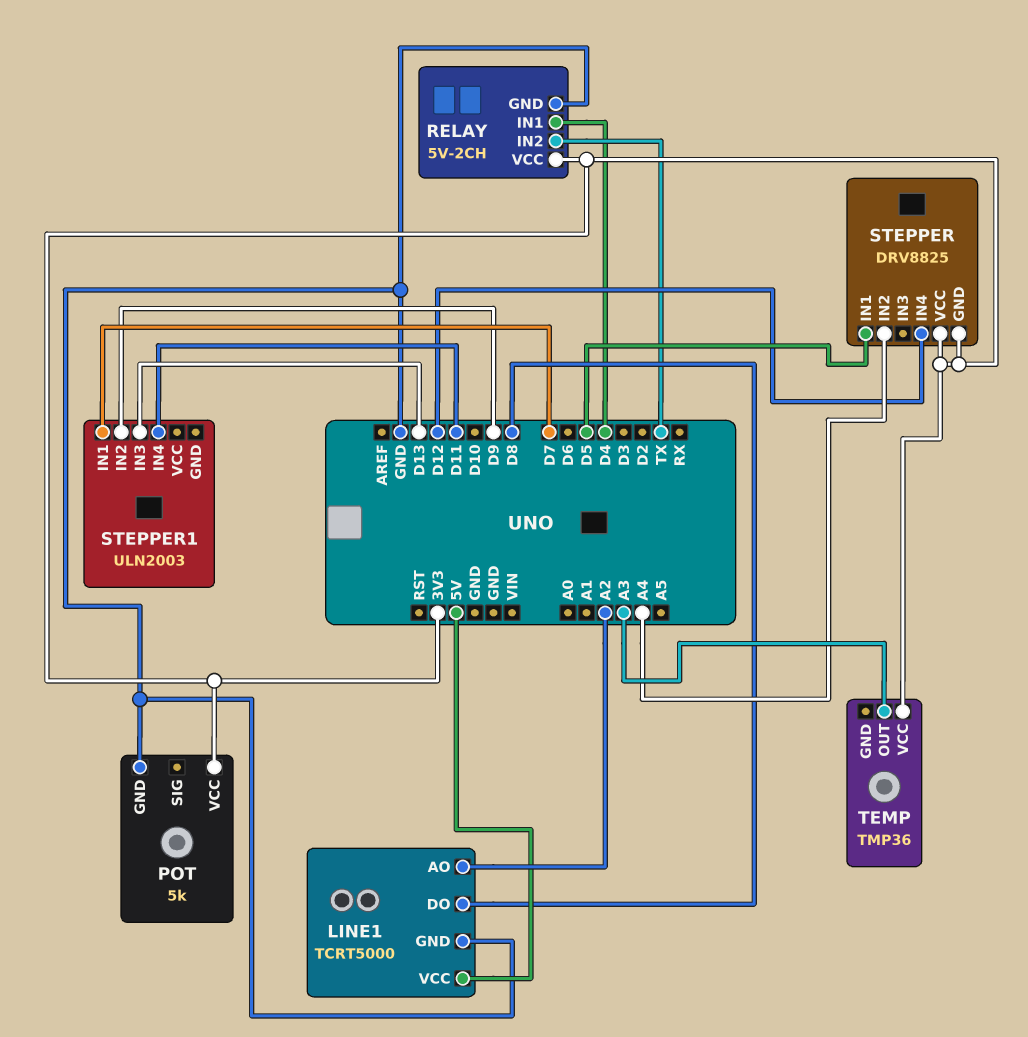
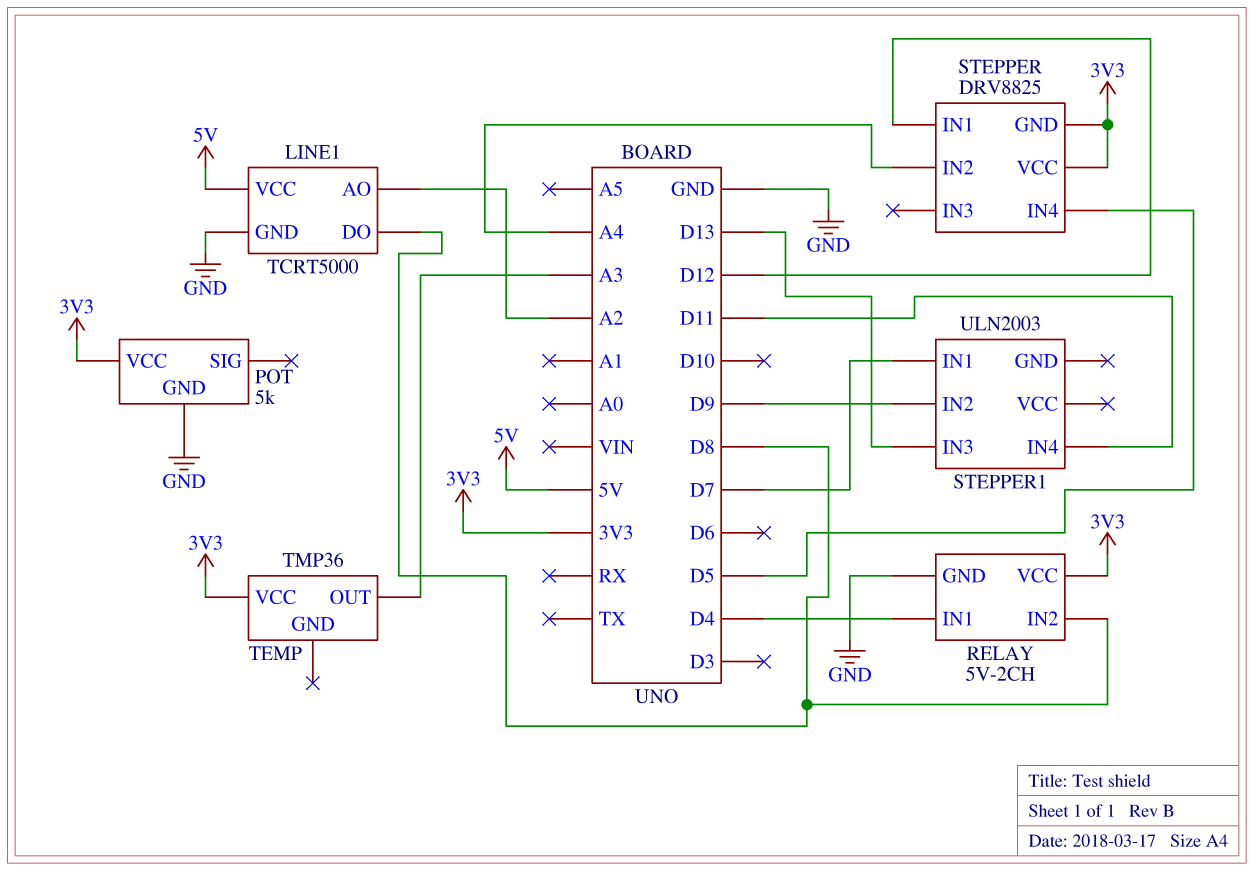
RELAY pin IN2: TX -> D8
STEPPER pin IN1: D5 -> D12
STEPPER pin IN4: D12 -> D5

